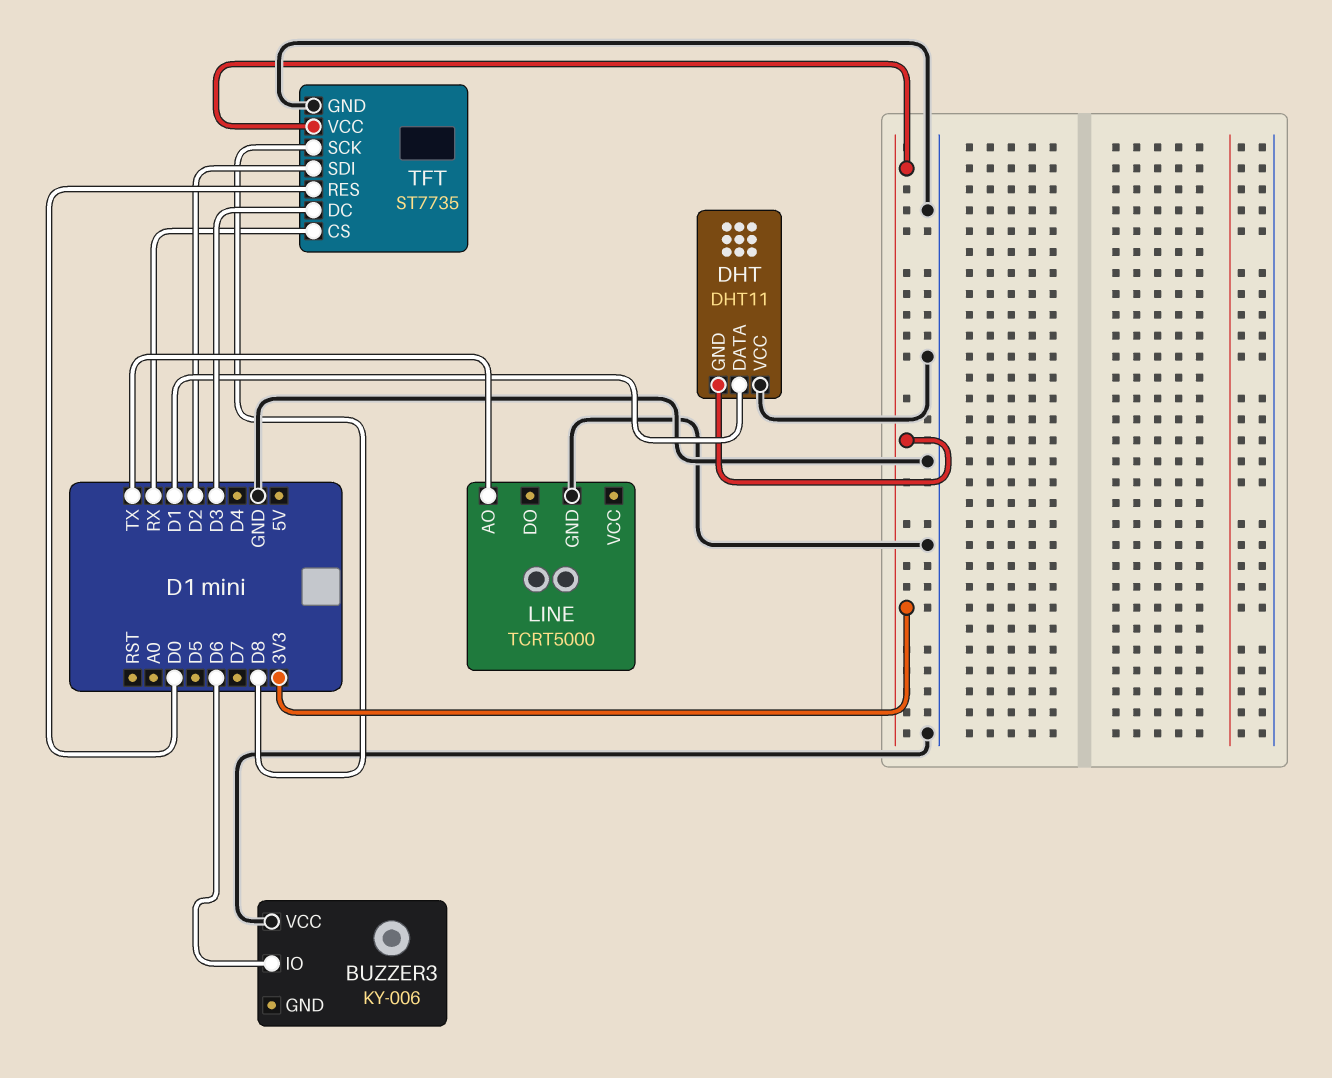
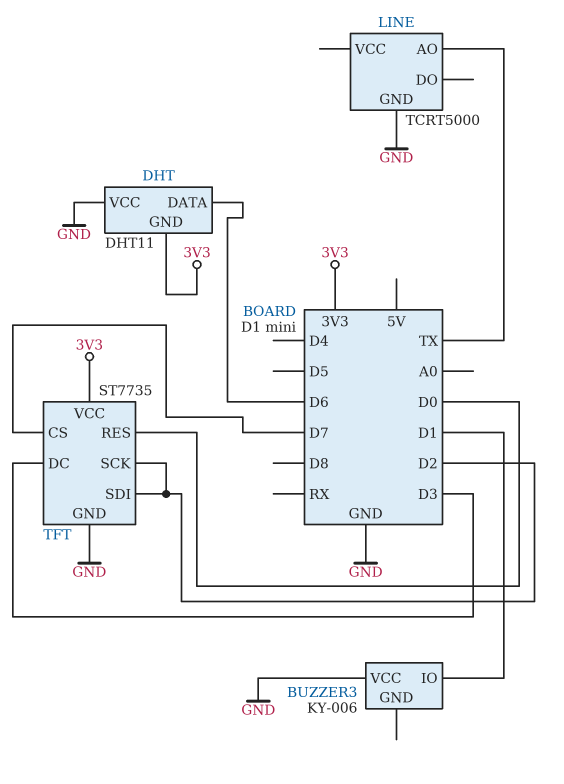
BUZZER3 pin IO: D6 -> D1
DHT pin DATA: D1 -> D6
TFT pin CS: RX -> D7
TFT pin SCK: D8 -> D2

